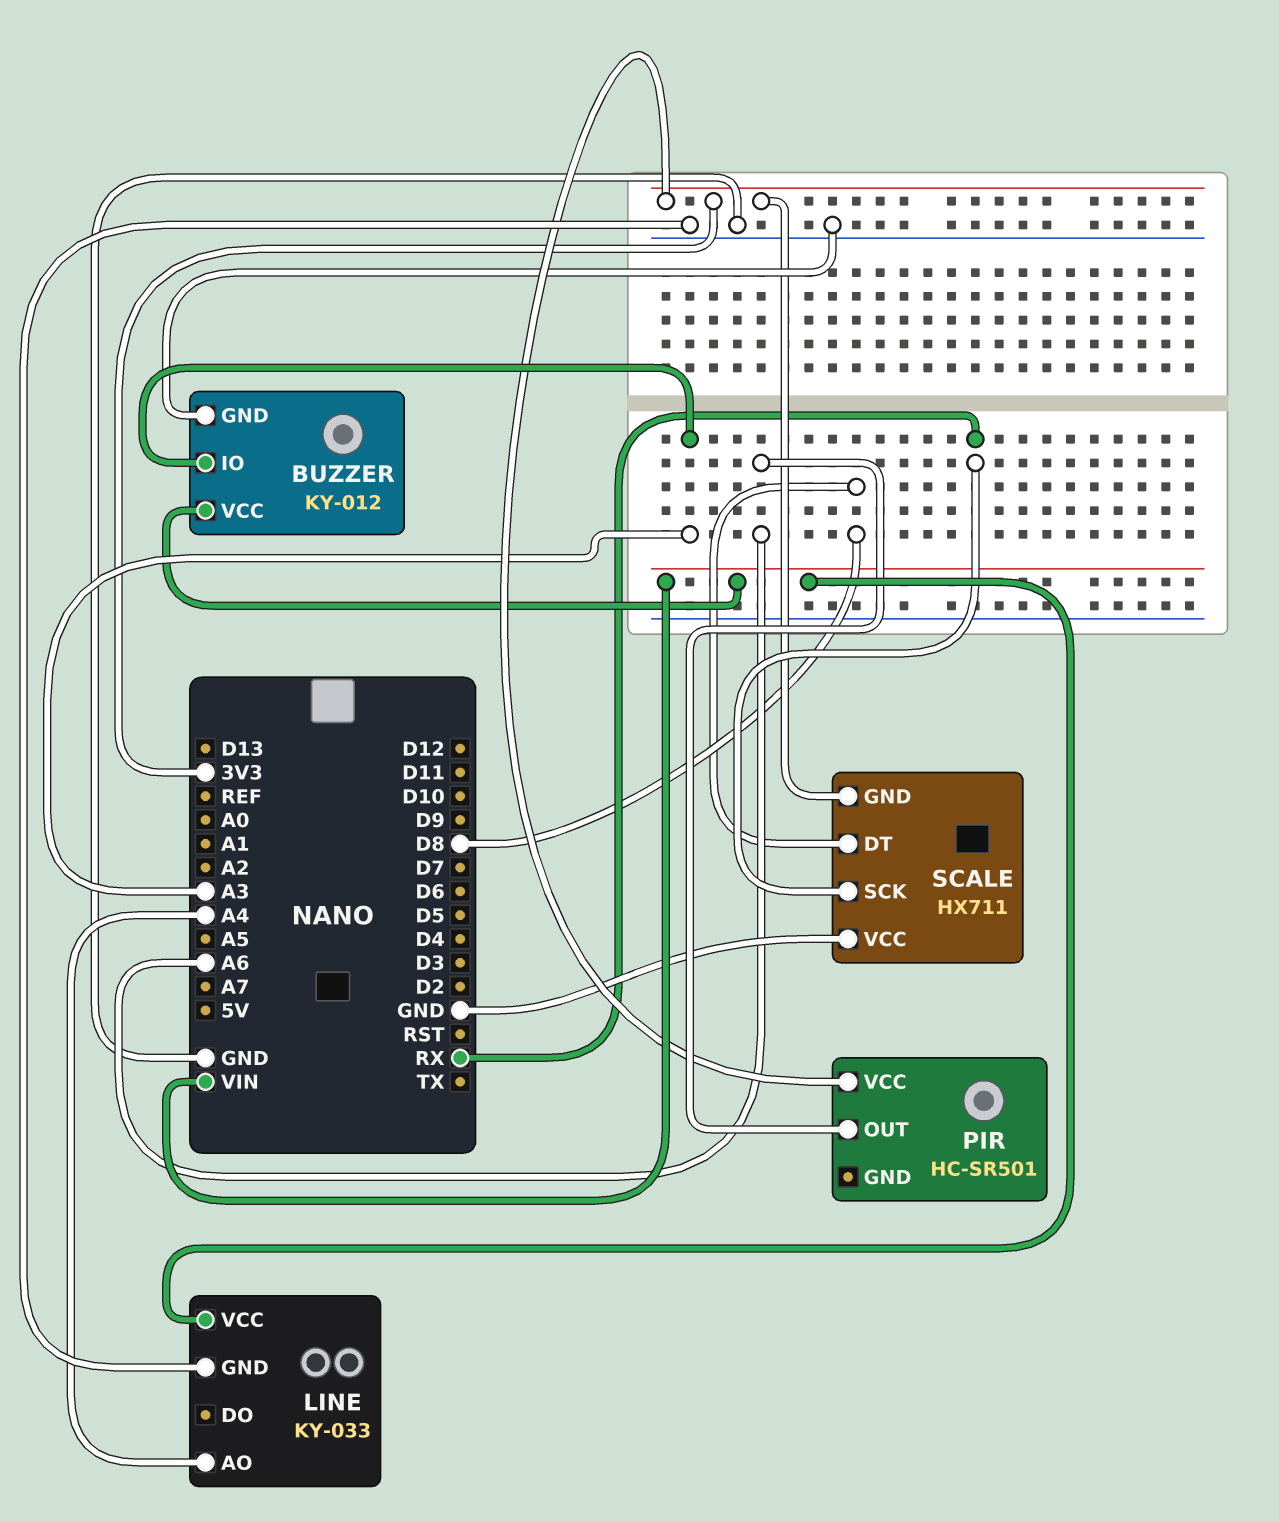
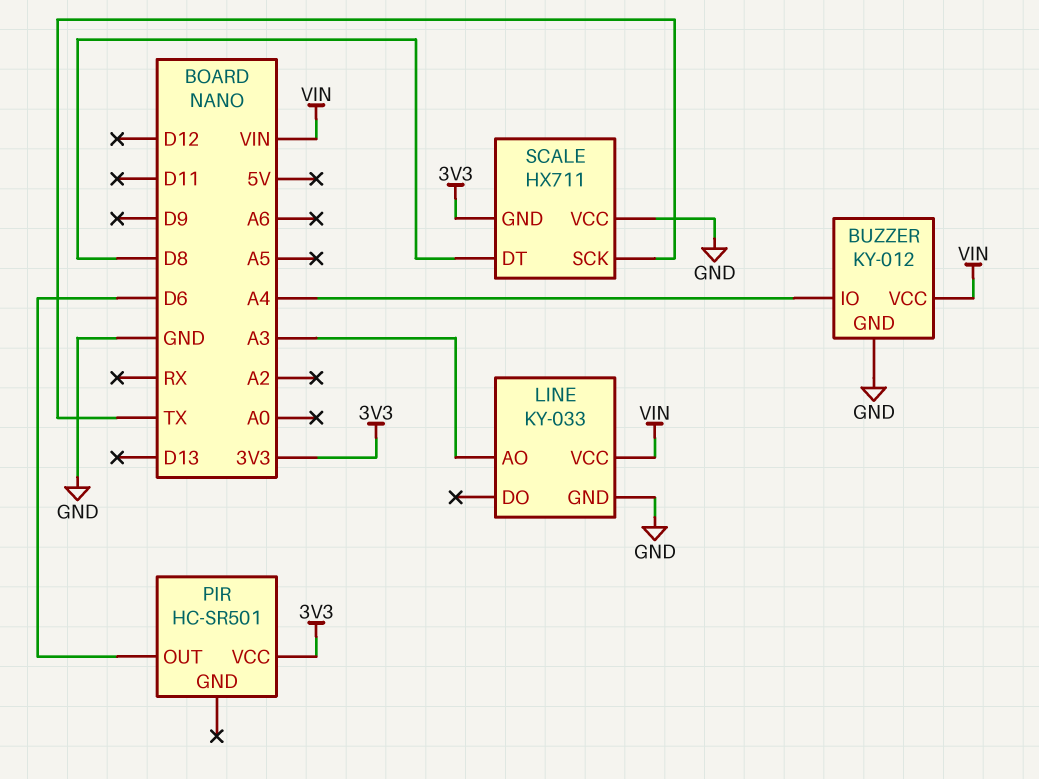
BUZZER pin IO: A3 -> A4
LINE pin AO: A4 -> A3
PIR pin OUT: A6 -> D6
SCALE pin SCK: RX -> TX

